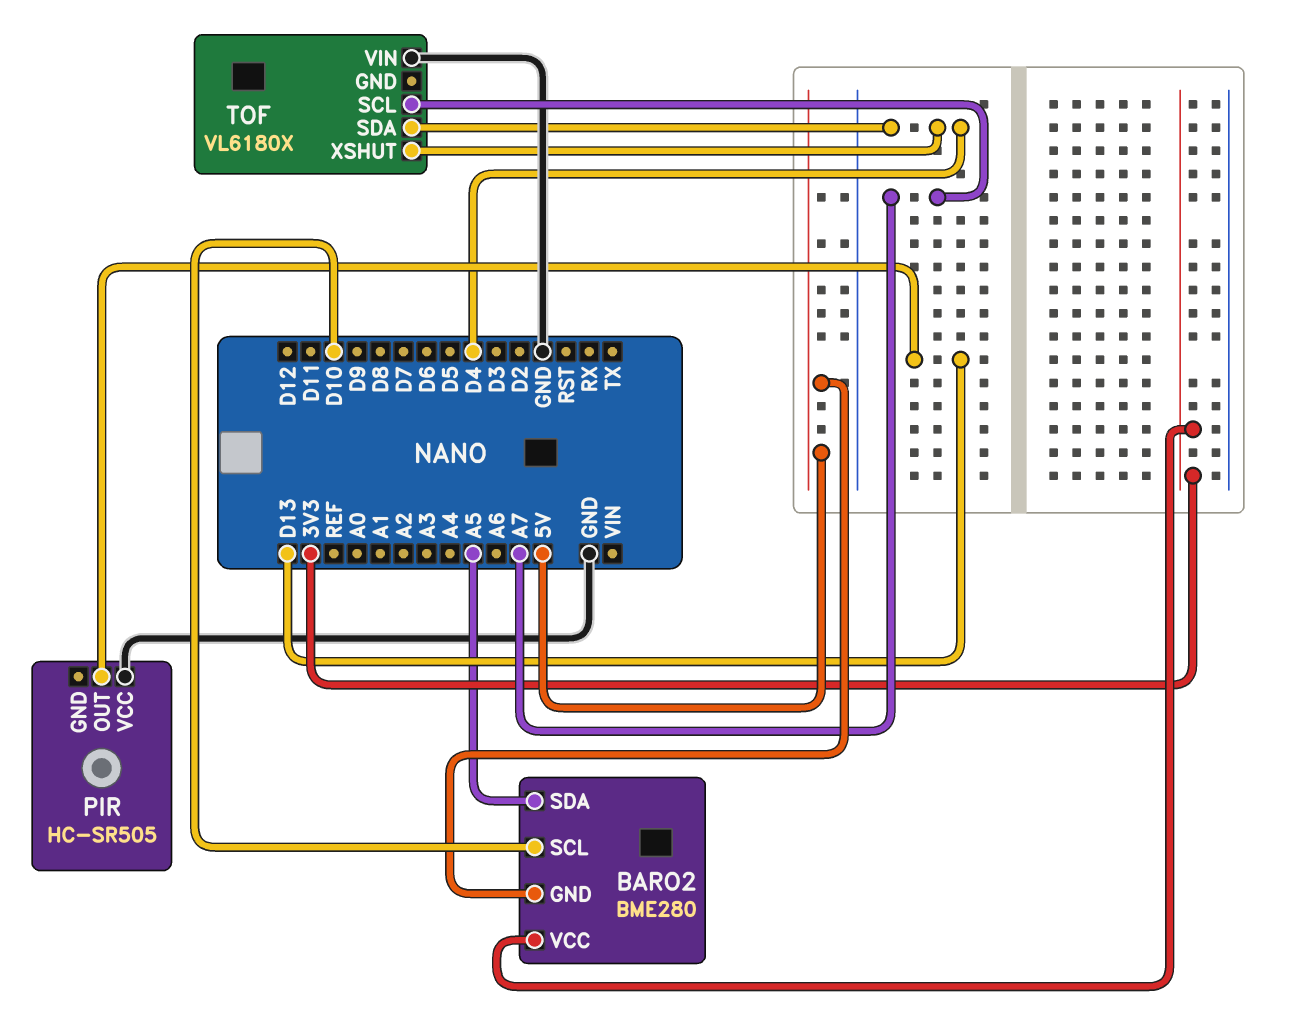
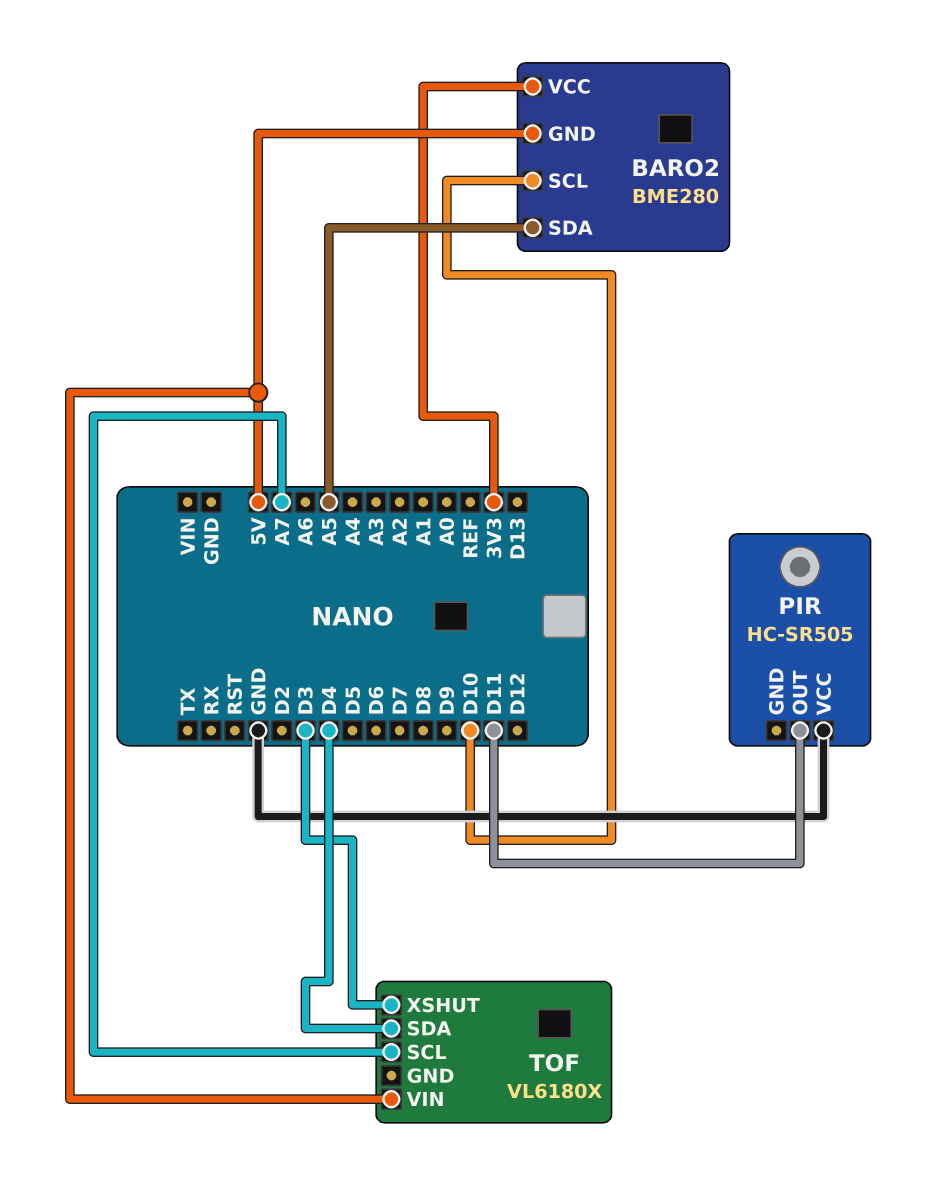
PIR pin OUT: D13 -> D11
TOF pin VIN: GND -> 5V
TOF pin XSHUT: D4 -> D3

